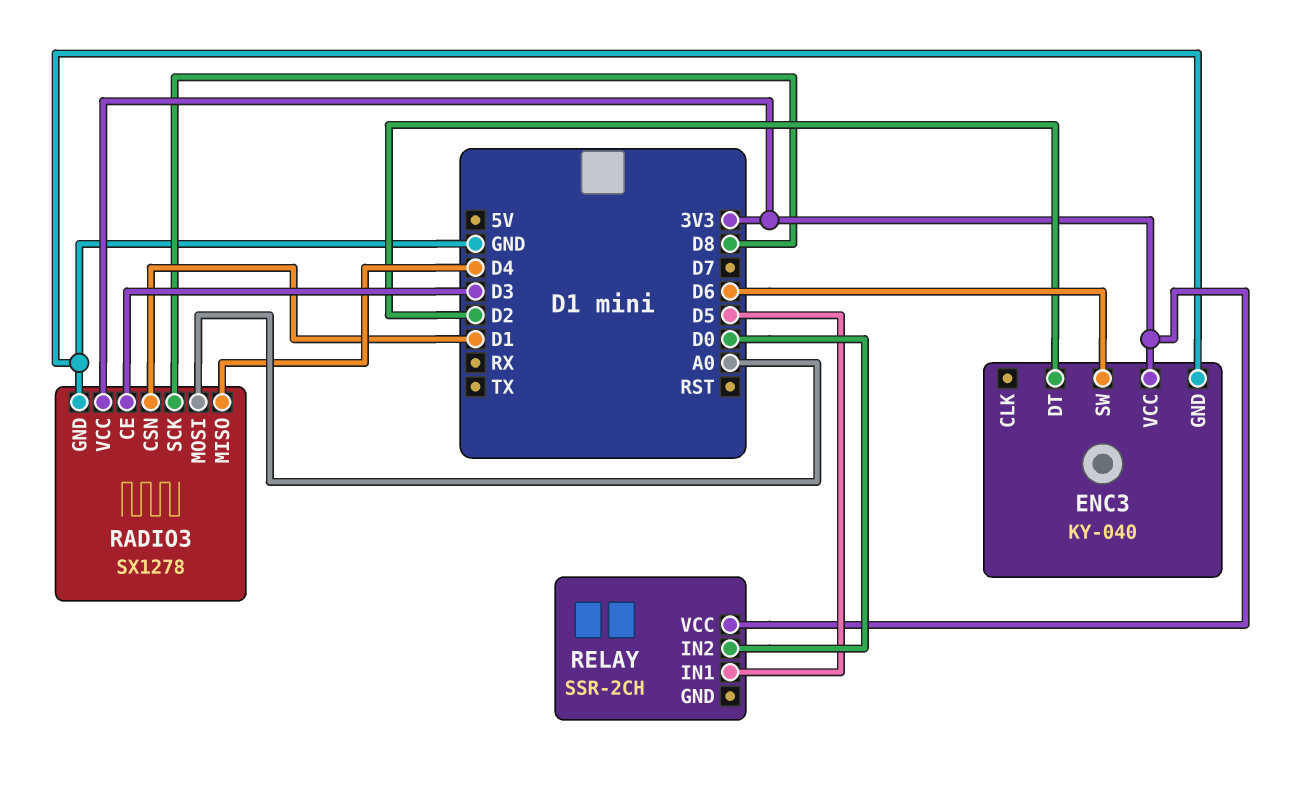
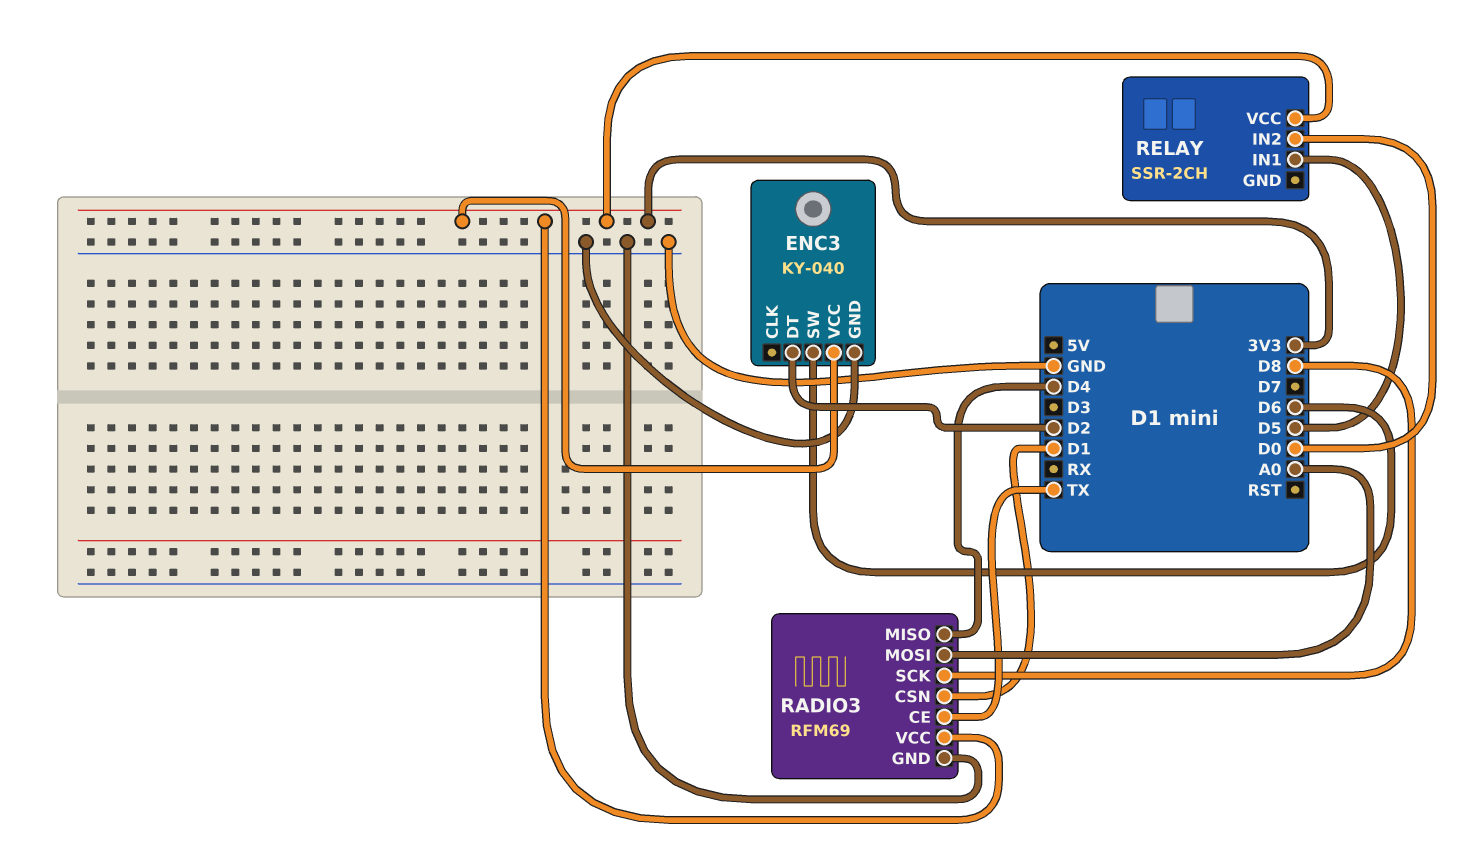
RADIO3: SX1278 -> RFM69
RADIO3 pin CE: D3 -> TX

